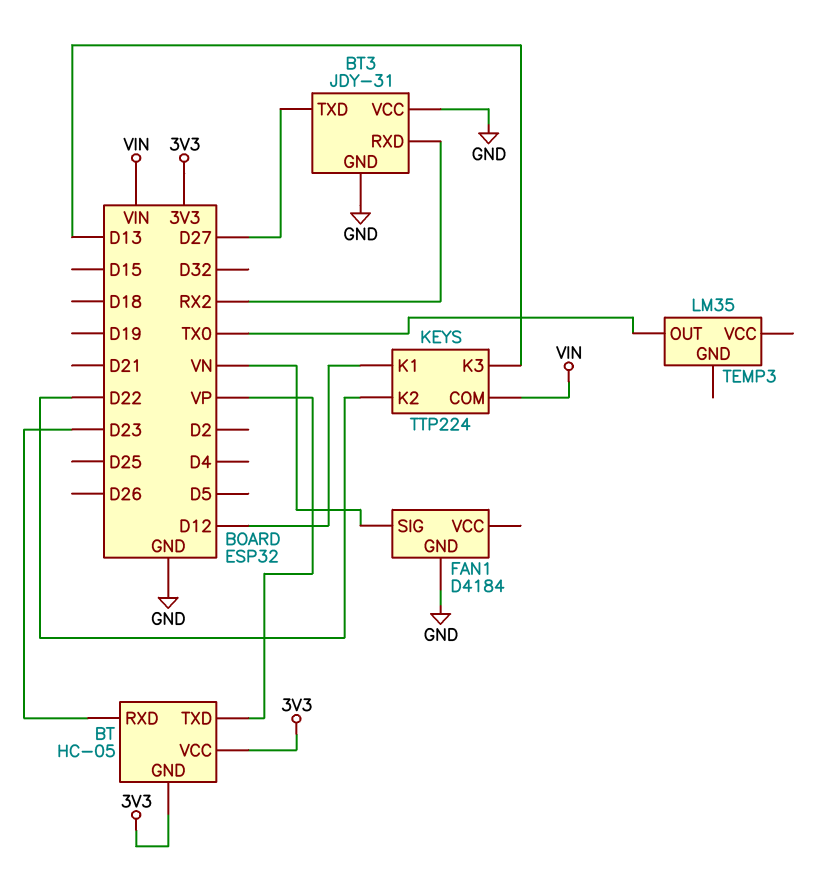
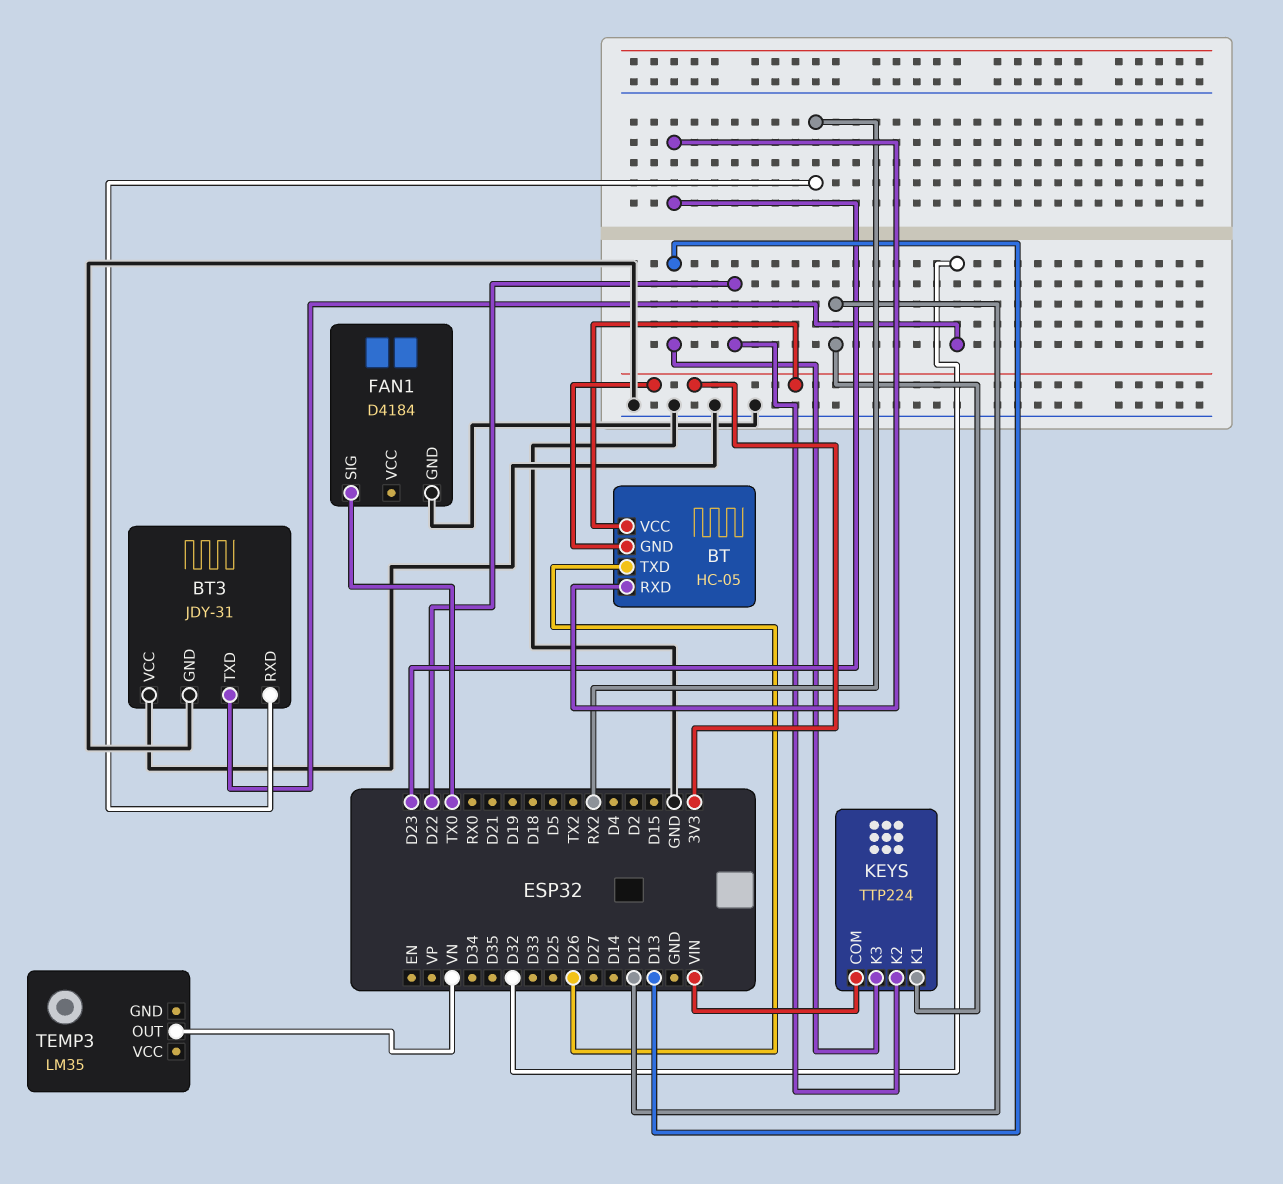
BT pin TXD: VP -> D26
BT3 pin TXD: D27 -> D32
FAN1 pin SIG: VN -> TX0
TEMP3 pin OUT: TX0 -> VN

